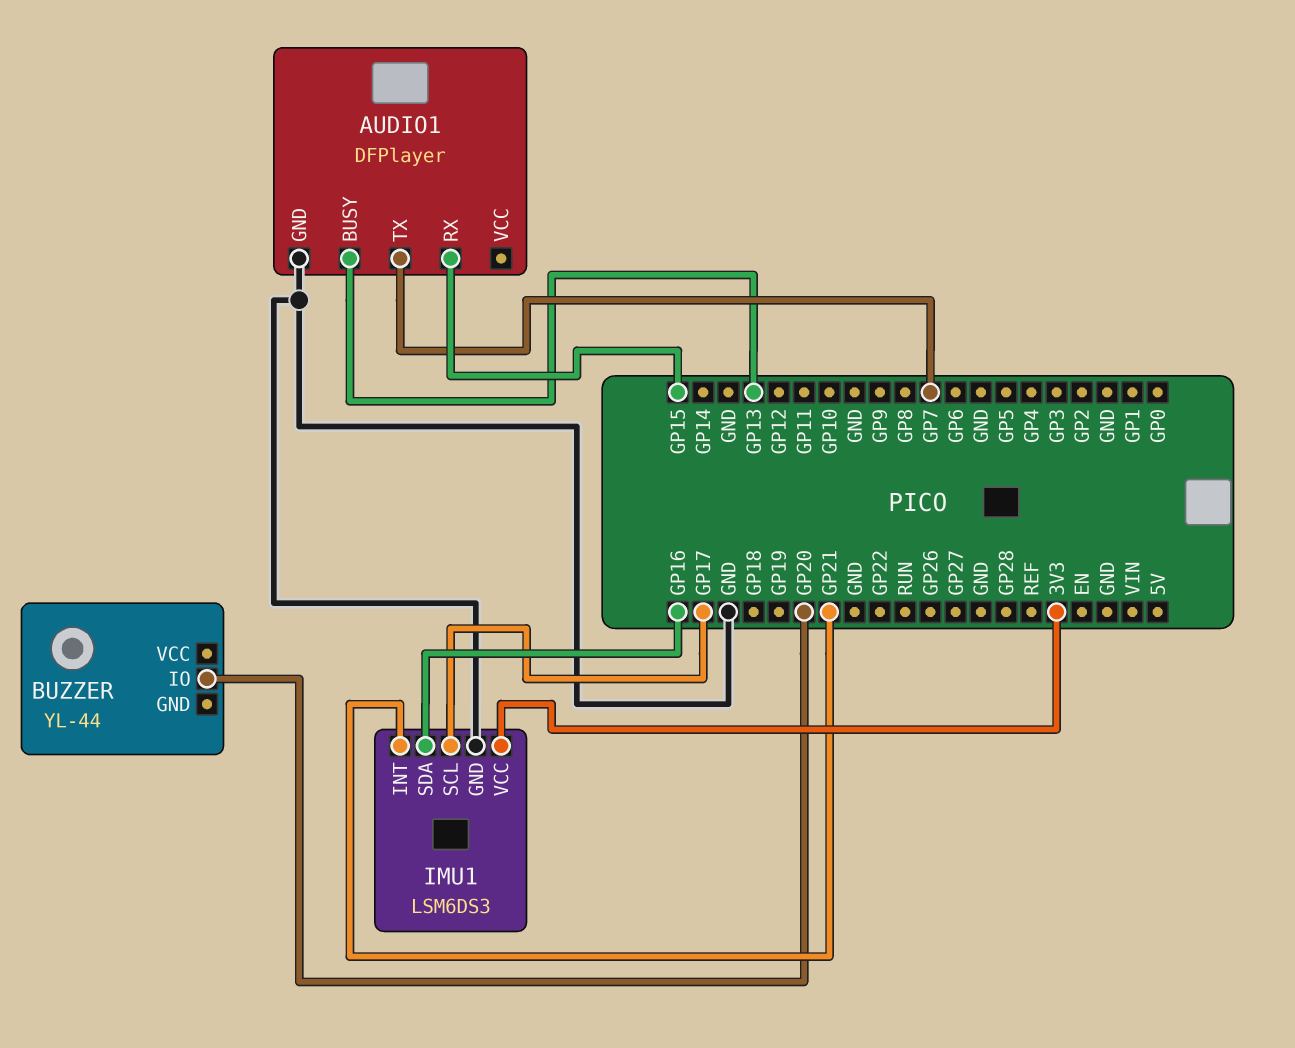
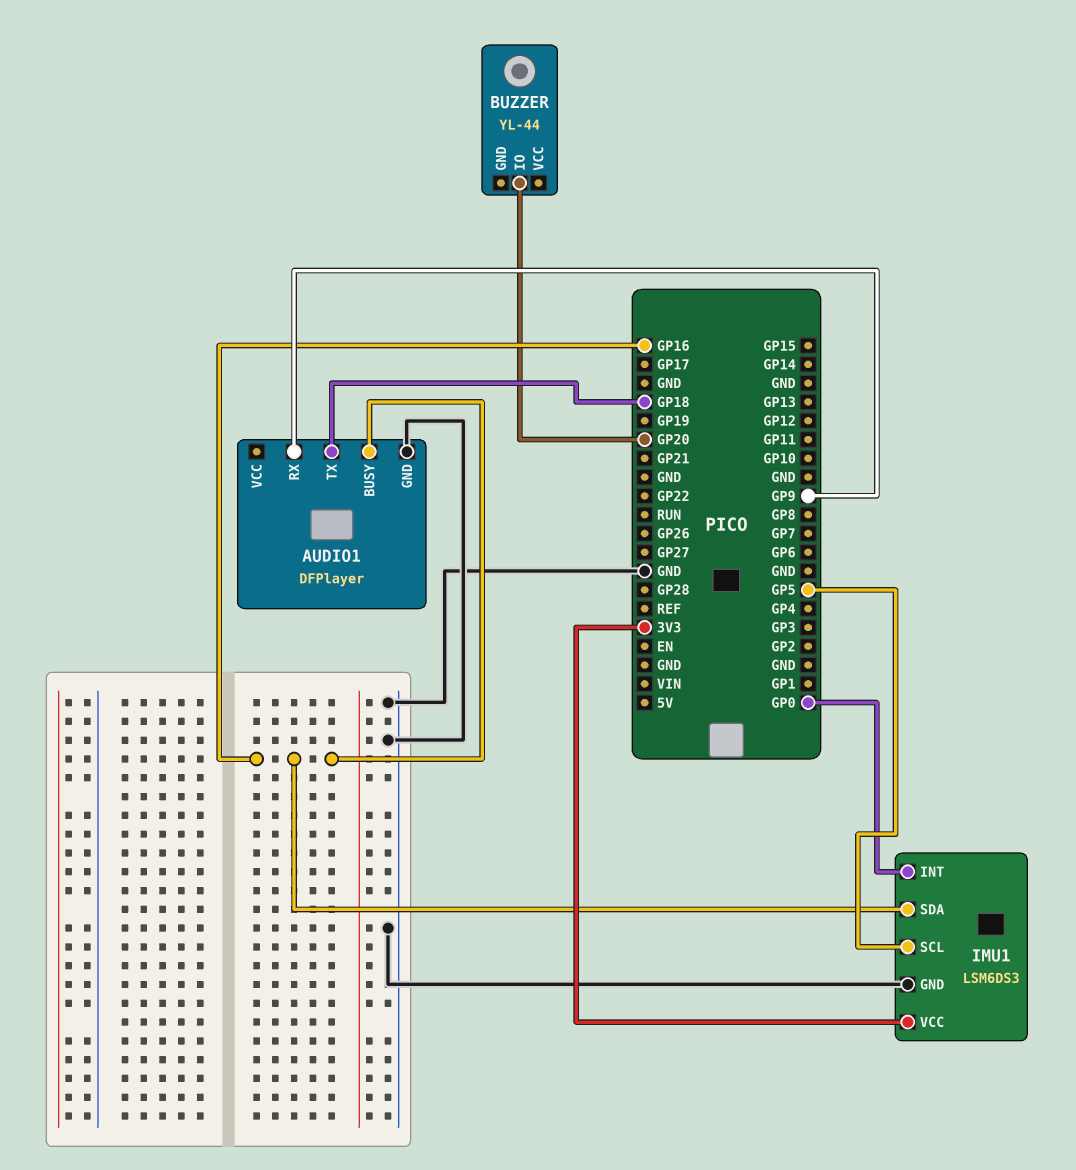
AUDIO1 pin BUSY: GP13 -> GP16
AUDIO1 pin RX: GP15 -> GP9
AUDIO1 pin TX: GP7 -> GP18
IMU1 pin INT: GP21 -> GP0
IMU1 pin SCL: GP17 -> GP5

